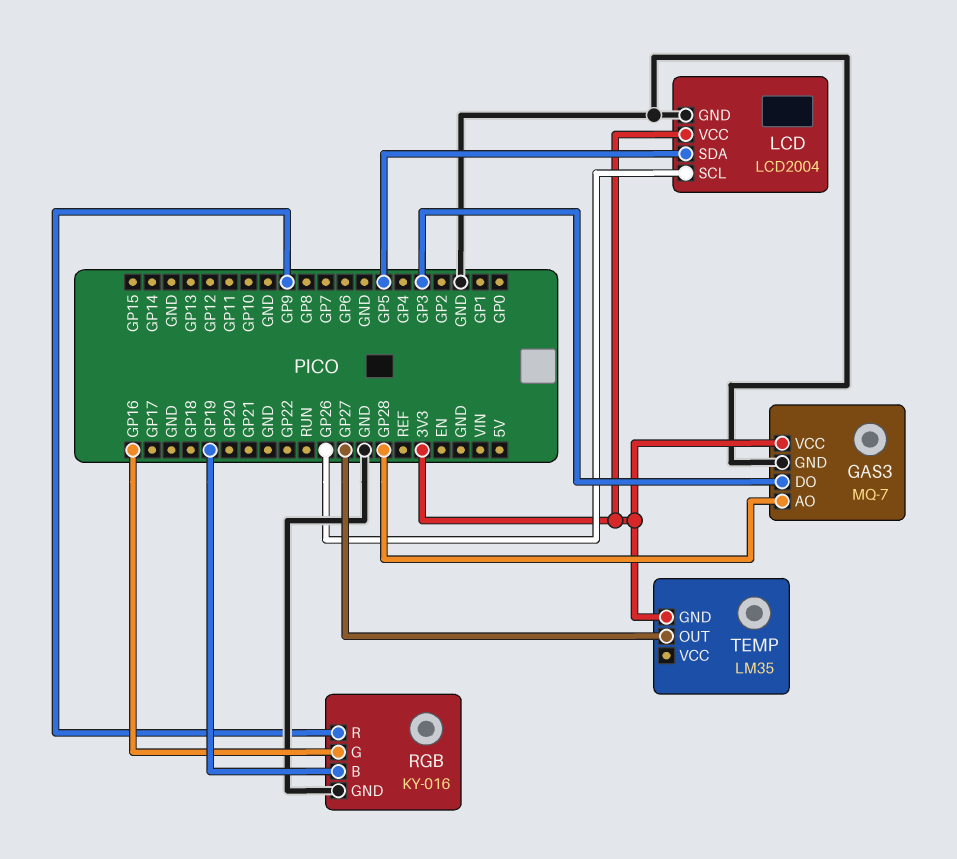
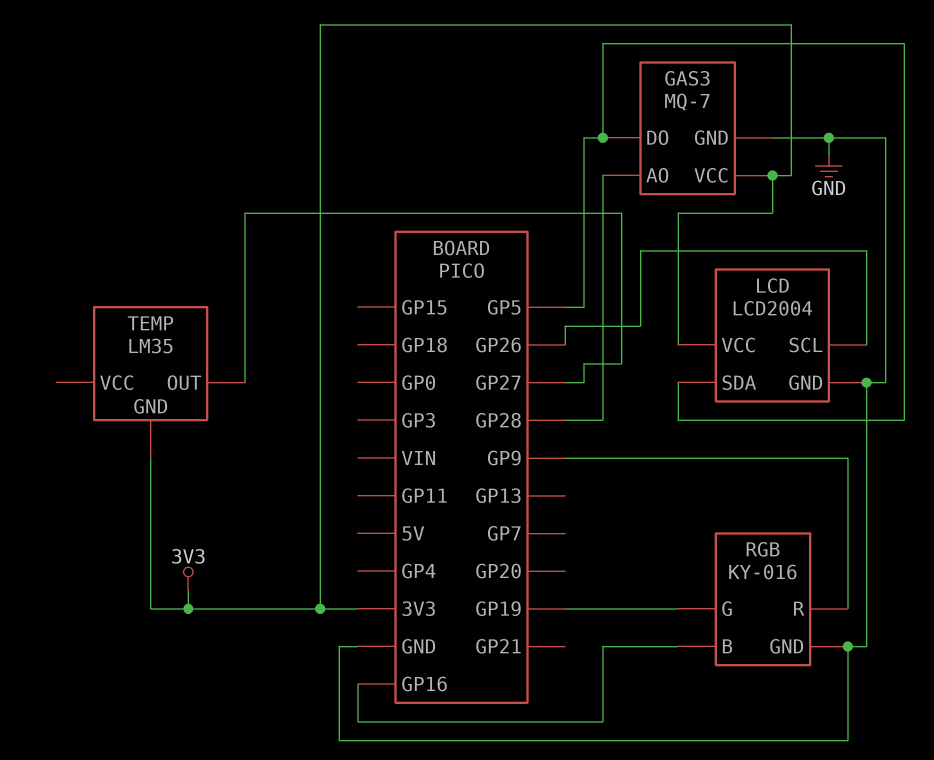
GAS3 pin DO: GP3 -> GP5
RGB pin B: GP19 -> GP16
RGB pin G: GP16 -> GP19

